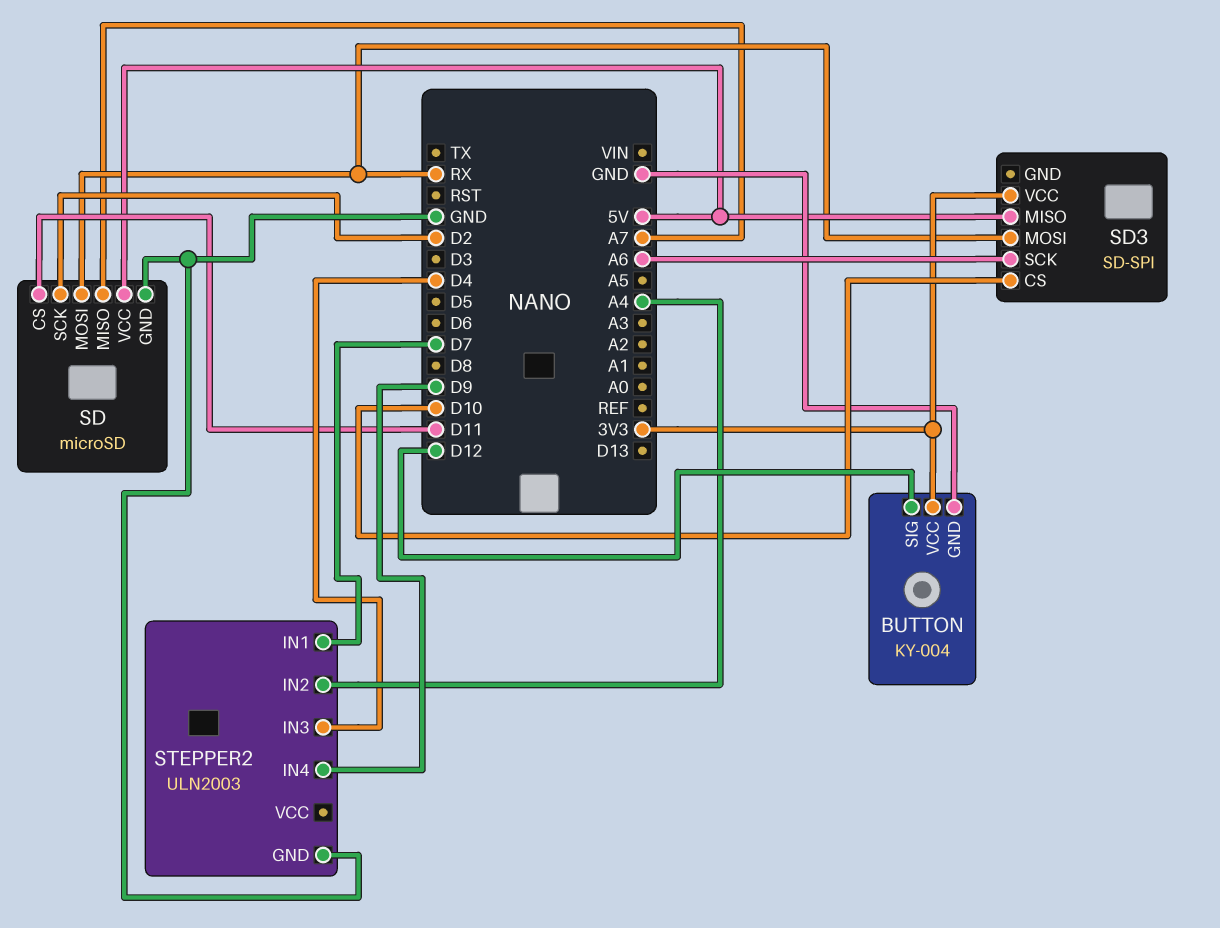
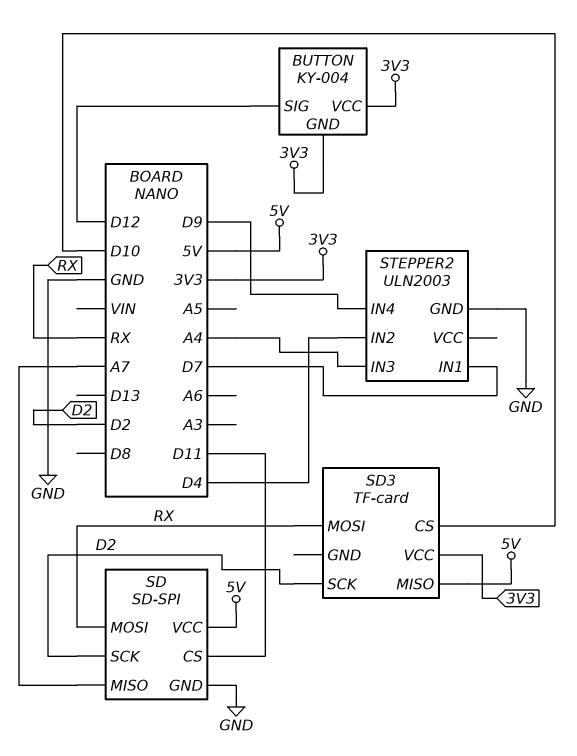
BUTTON pin GND: GND -> 3V3
SD: microSD -> SD-SPI
SD3: SD-SPI -> TF-card
SD3 pin SCK: A6 -> D2
STEPPER2 pin IN2: A4 -> D4
STEPPER2 pin IN3: D4 -> A4

